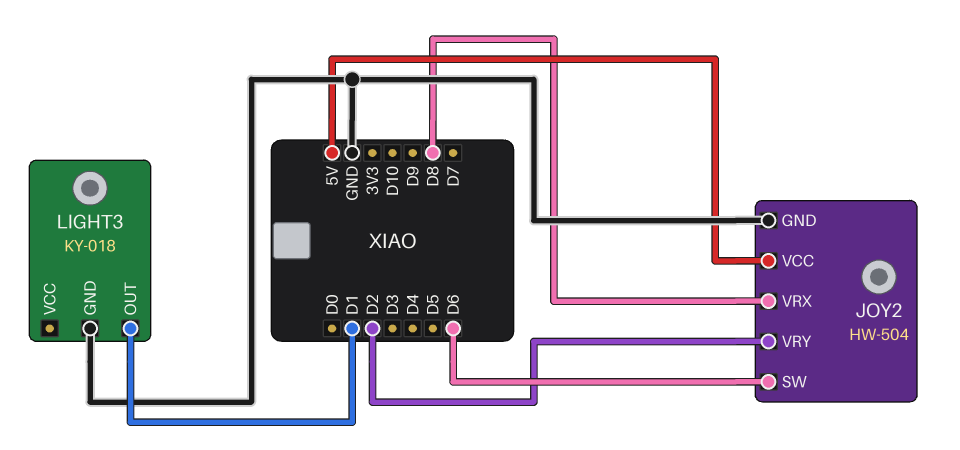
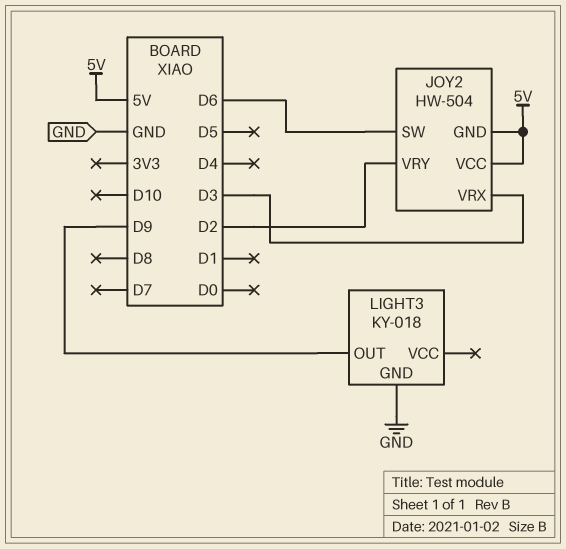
JOY2 pin GND: GND -> 5V
JOY2 pin VRX: D8 -> D3
LIGHT3 pin OUT: D1 -> D9

